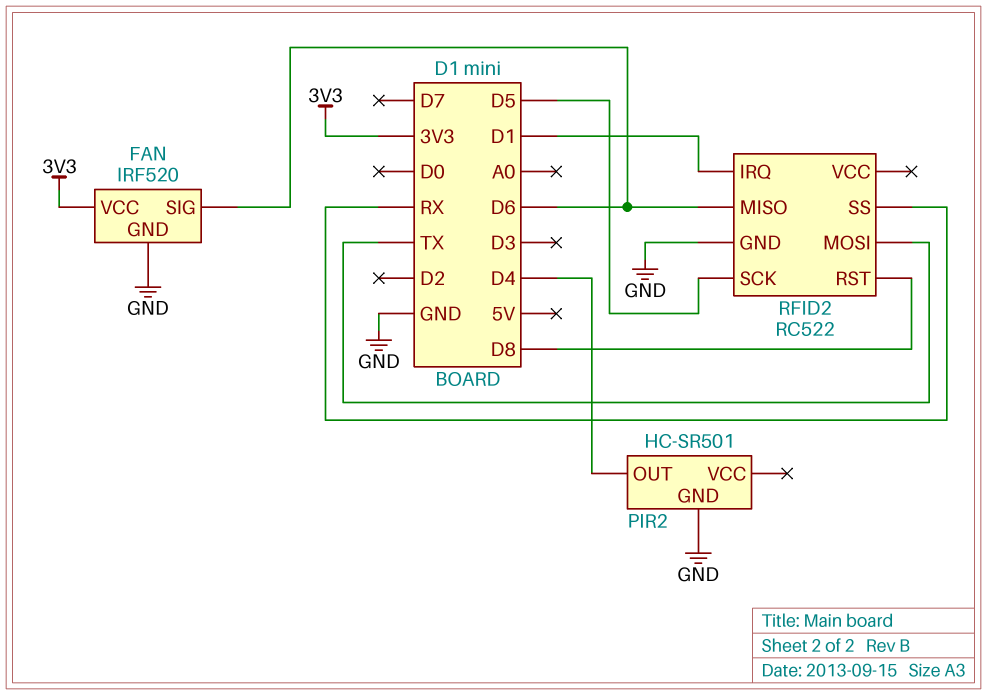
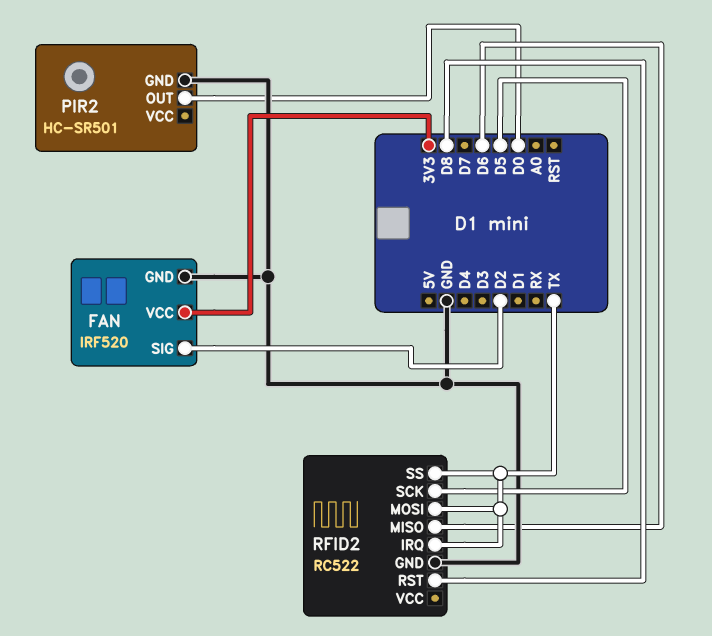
FAN pin SIG: D6 -> D2
PIR2 pin OUT: D4 -> D0
RFID2 pin IRQ: D1 -> TX
RFID2 pin SS: RX -> TX

